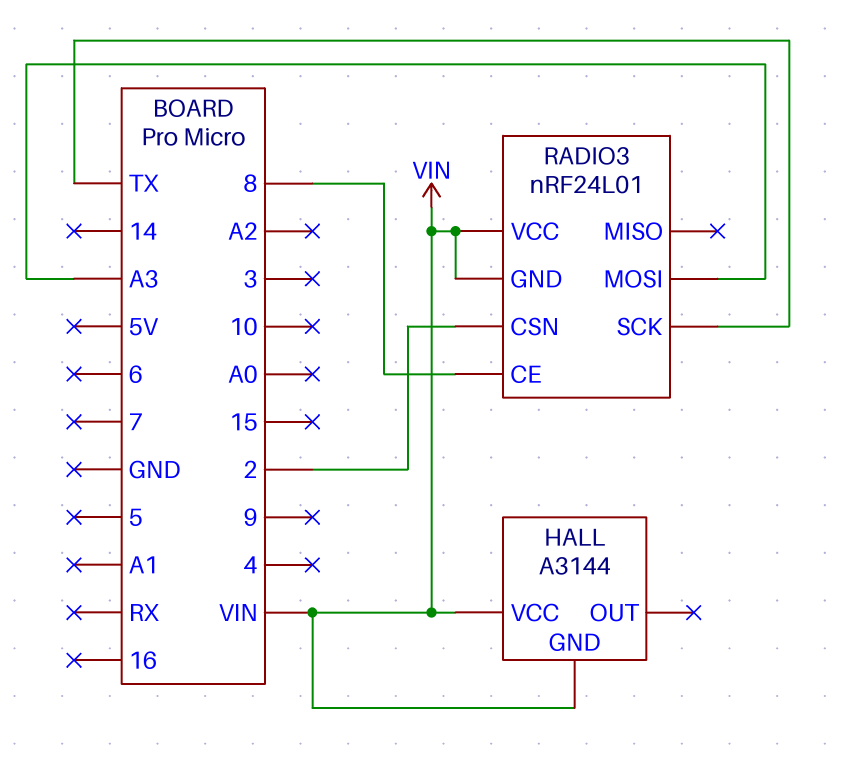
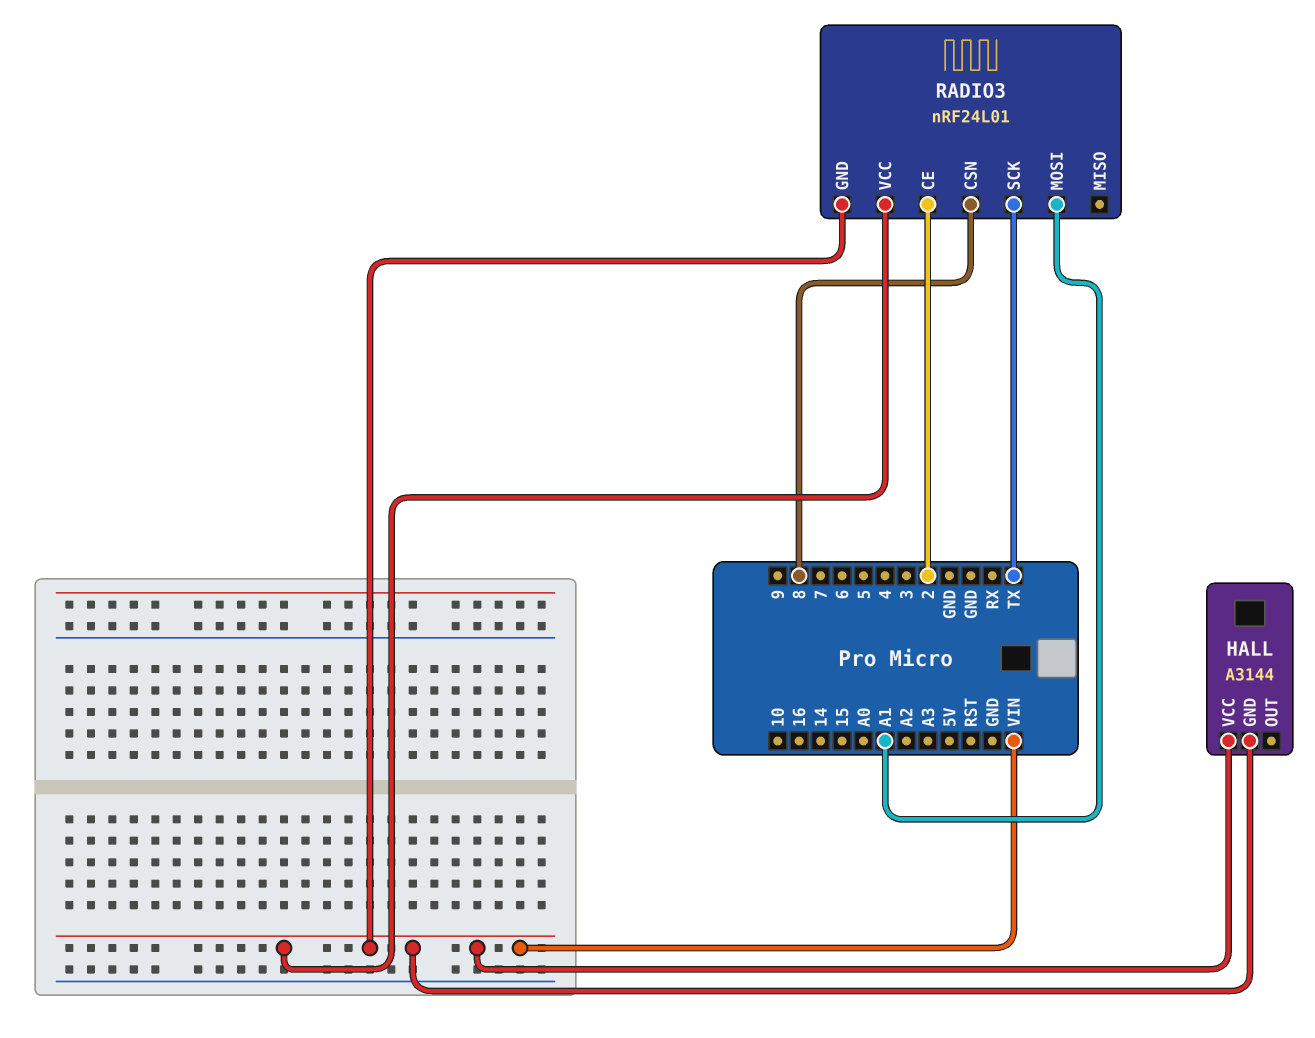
RADIO3 pin CE: 8 -> 2
RADIO3 pin CSN: 2 -> 8
RADIO3 pin MOSI: A3 -> A1

